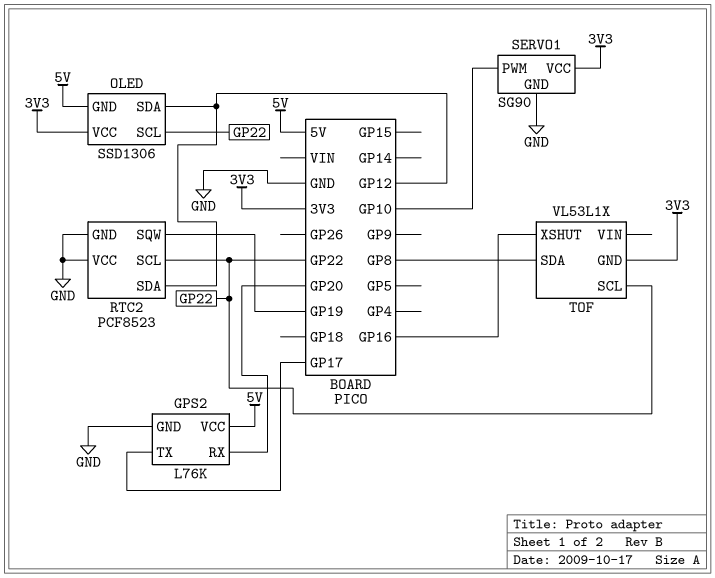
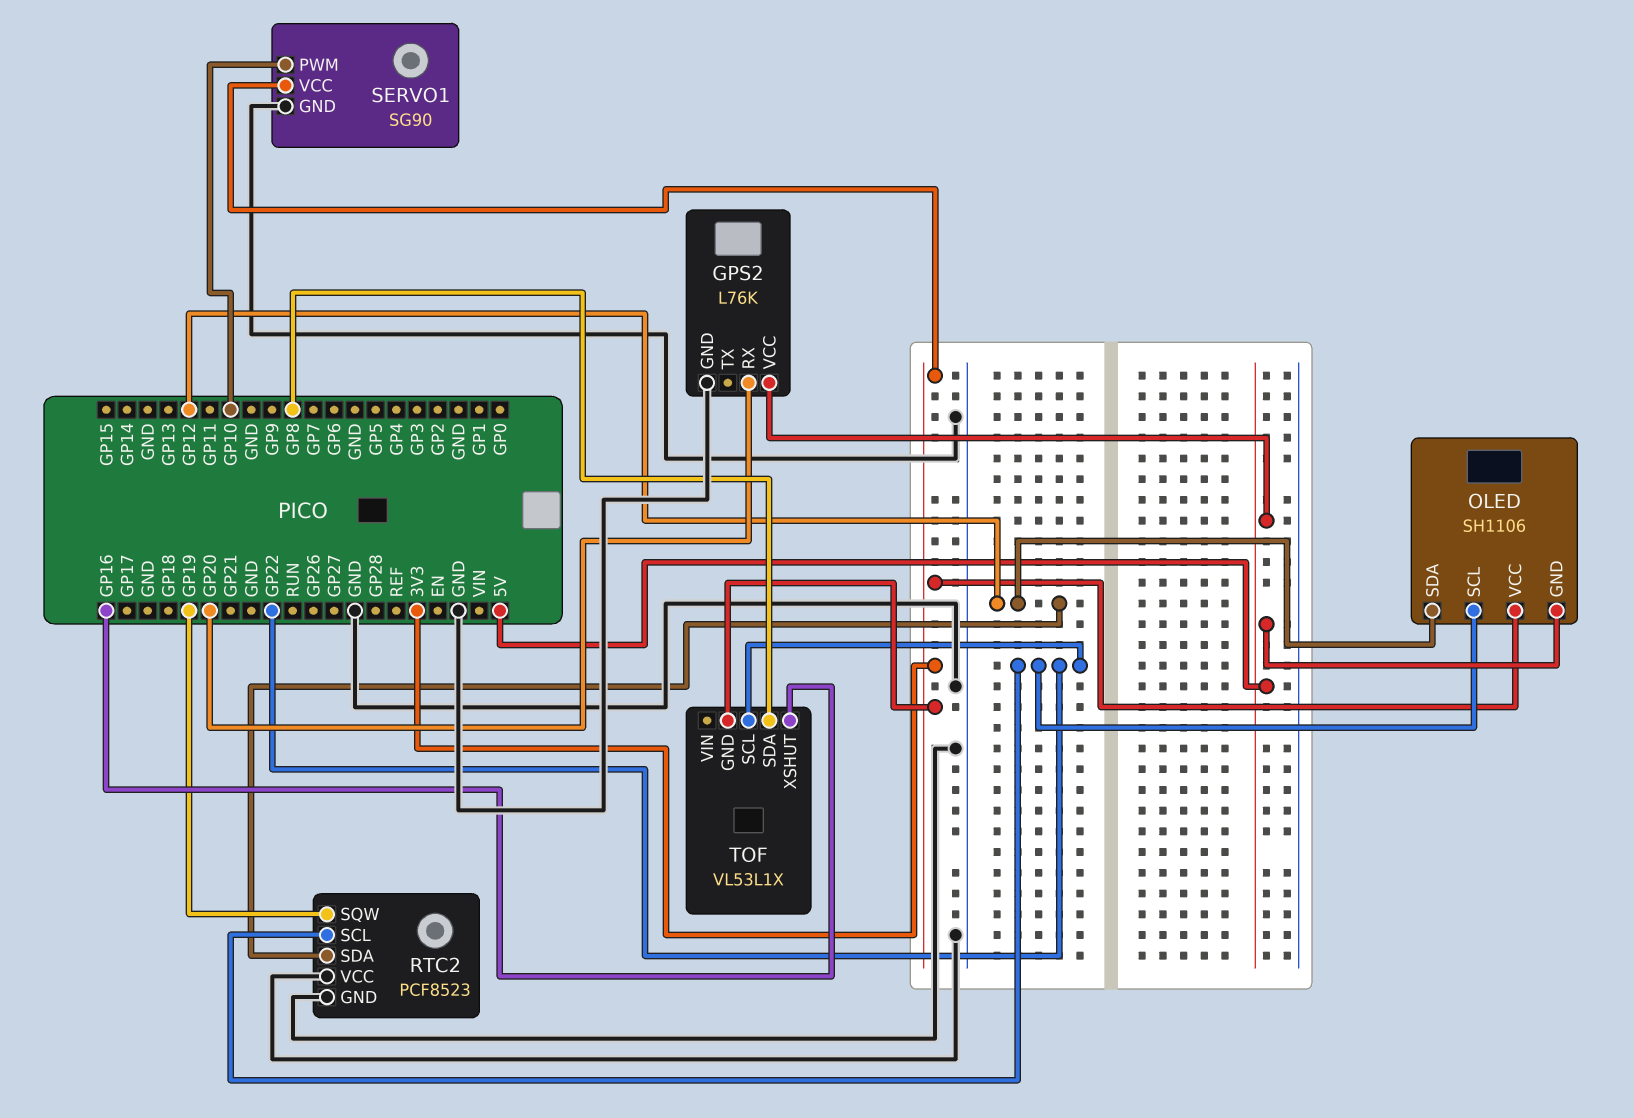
GPS2 pin TX: GP17 -> none
OLED: SSD1306 -> SH1106

